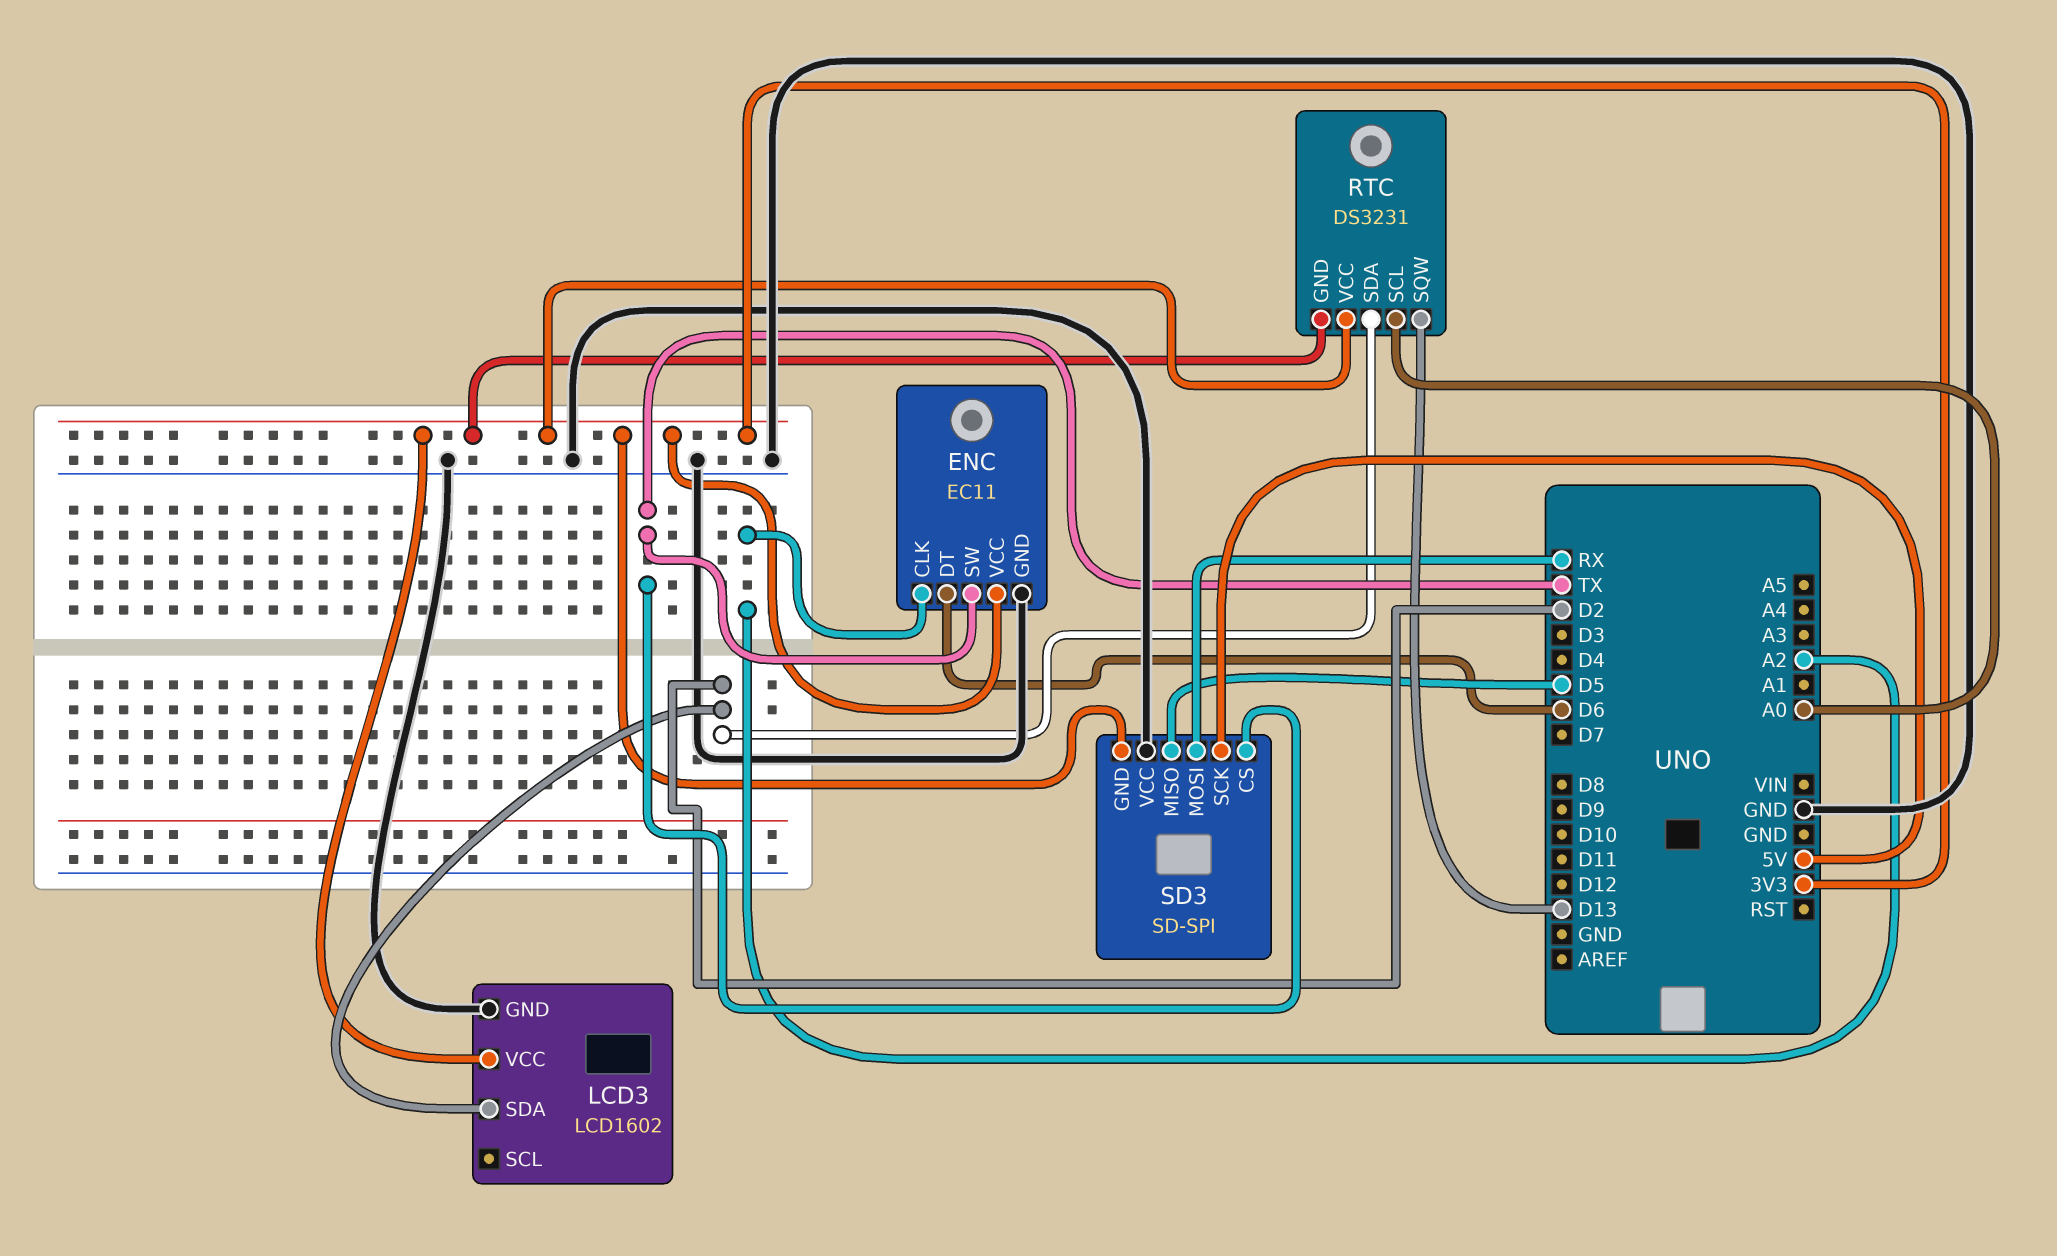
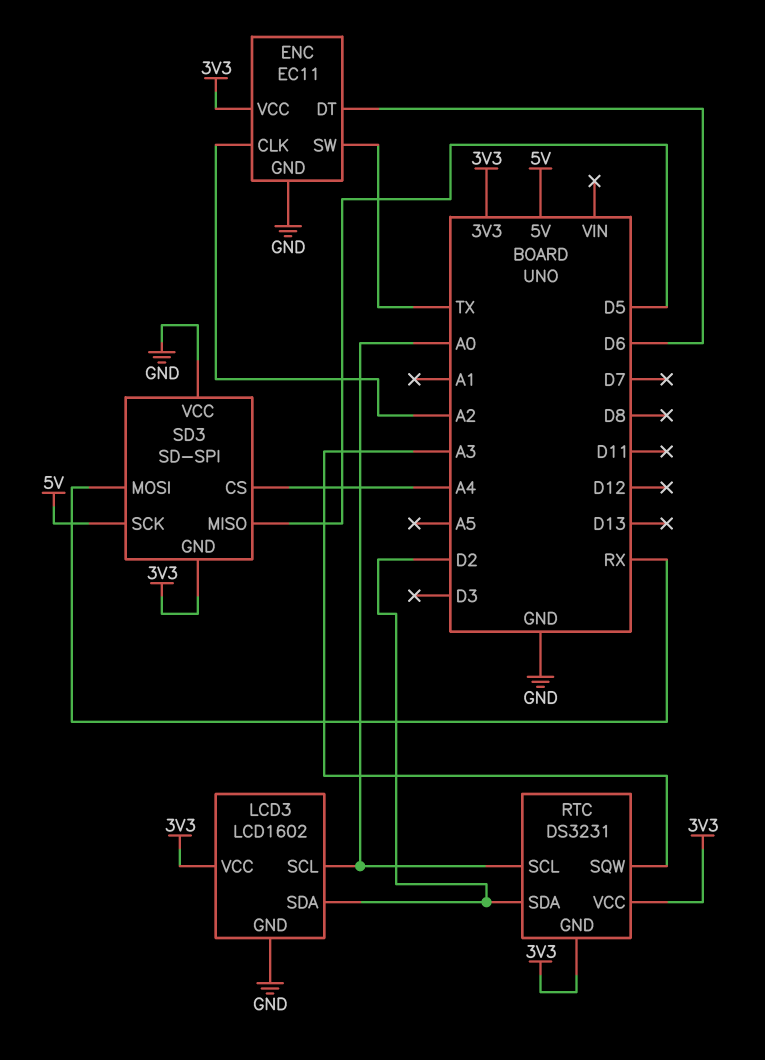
LCD3 pin SCL: none -> A0
RTC pin SQW: D13 -> A3
SD3 pin CS: TX -> A4

